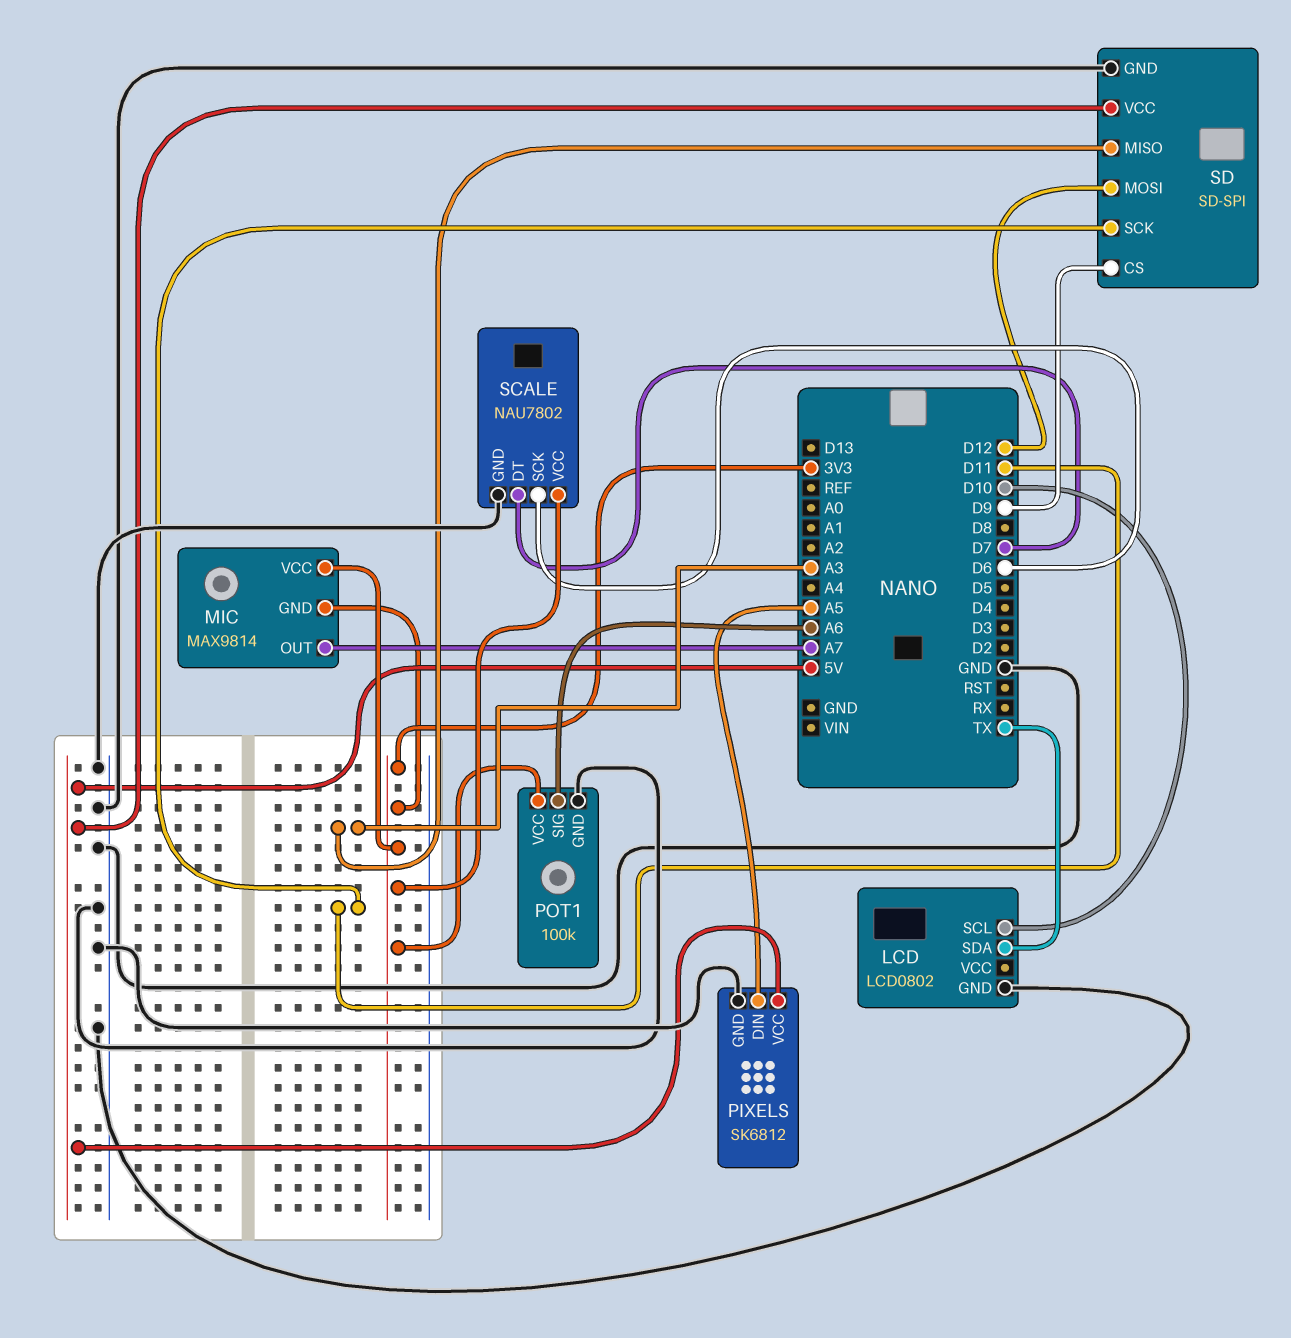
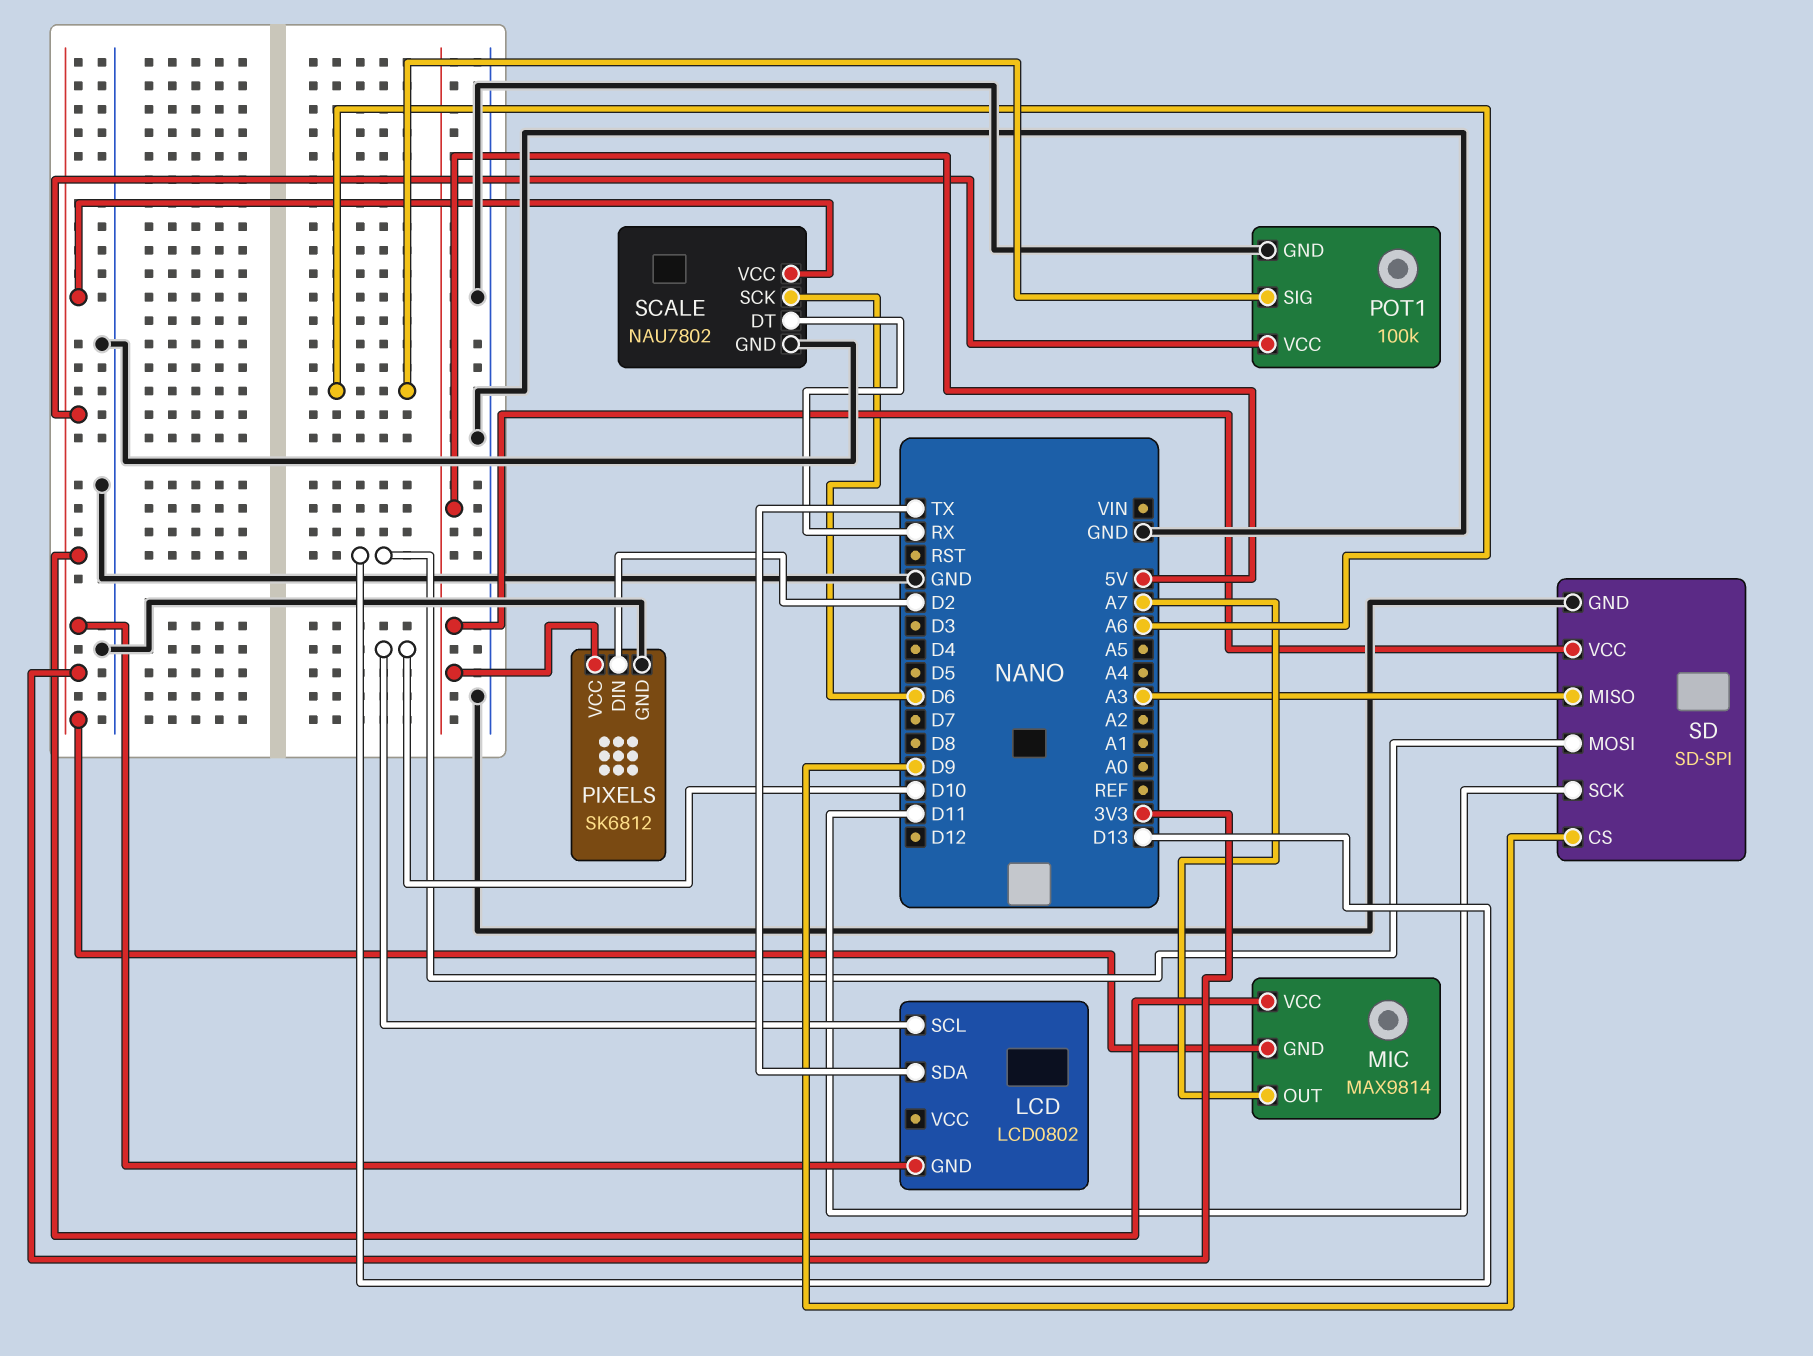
LCD pin GND: GND -> 3V3
PIXELS pin DIN: A5 -> D2
SCALE pin DT: D7 -> RX
SD pin MOSI: D12 -> D13

